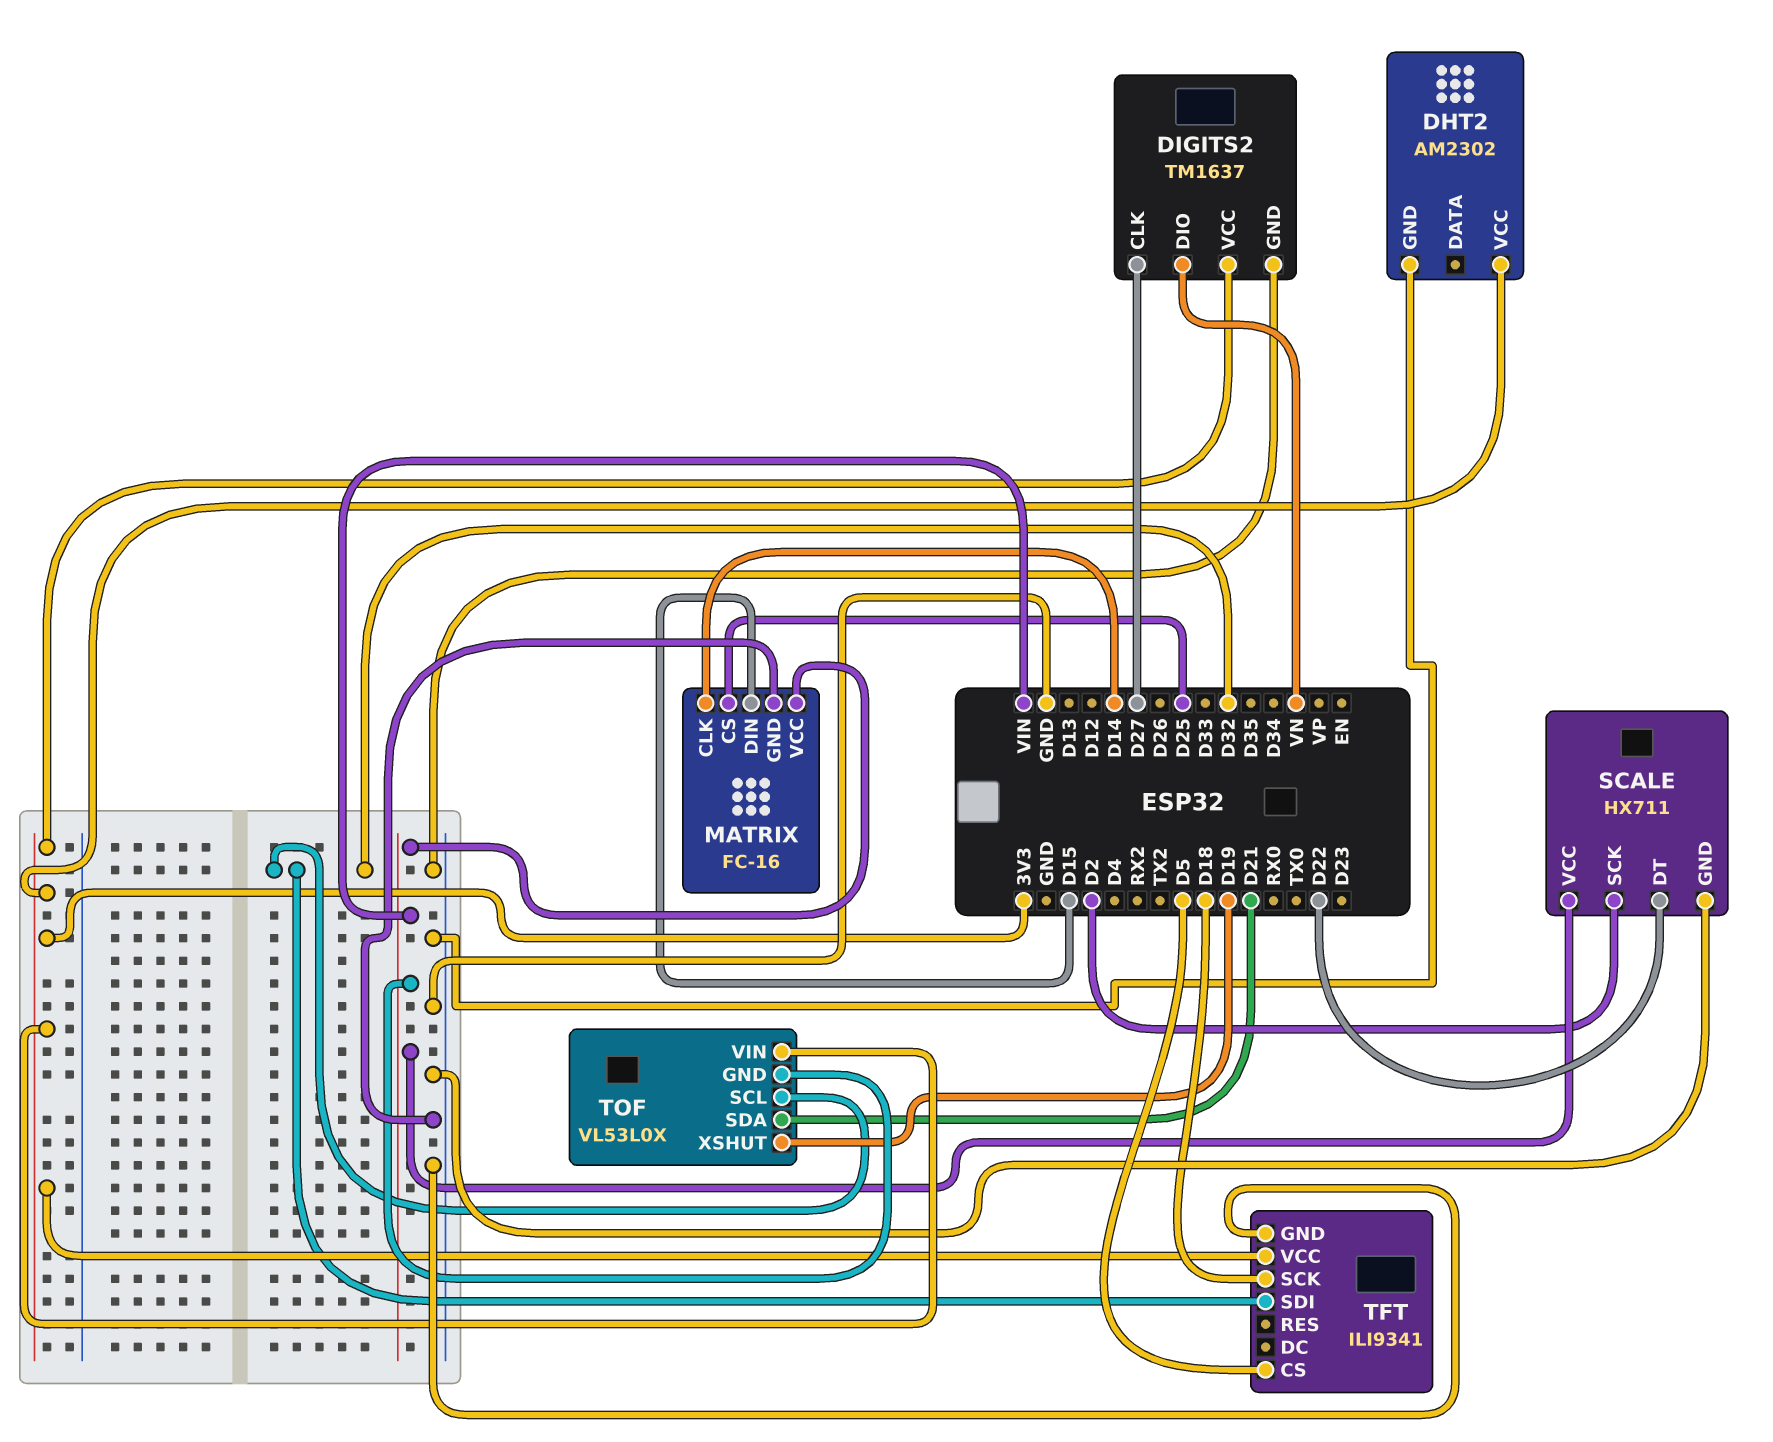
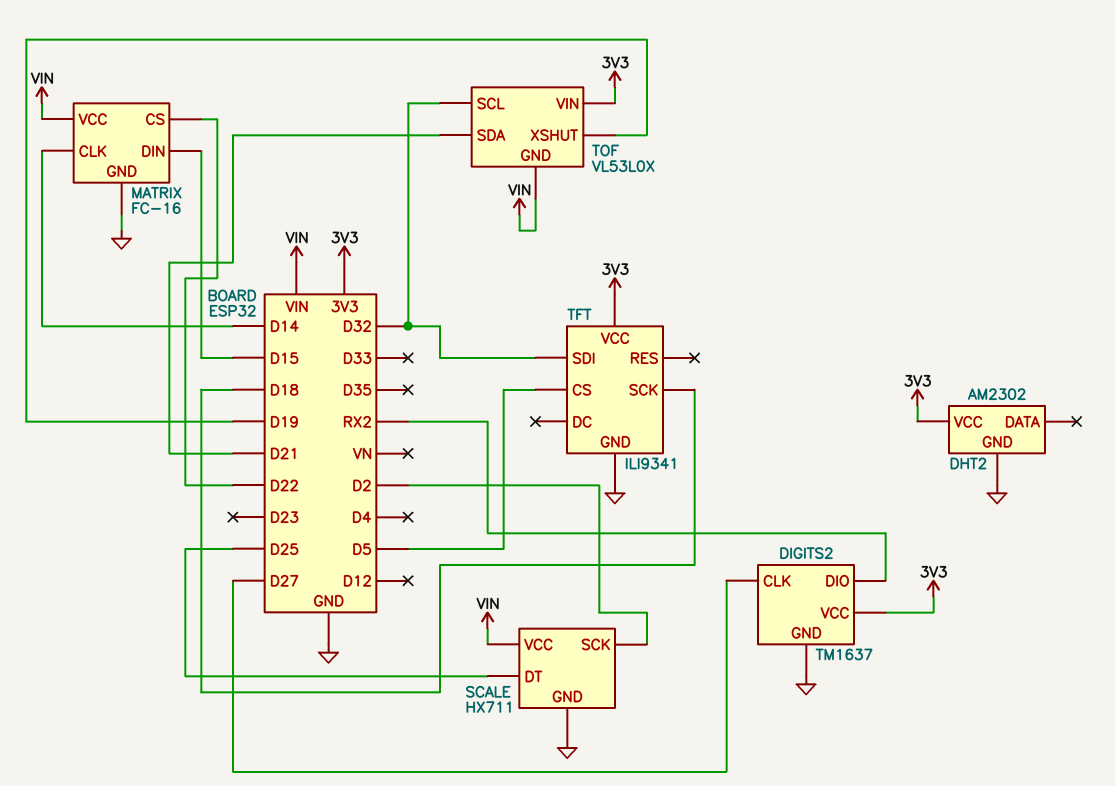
DIGITS2 pin DIO: VN -> RX2
MATRIX pin CS: D25 -> D22
SCALE pin DT: D22 -> D25

